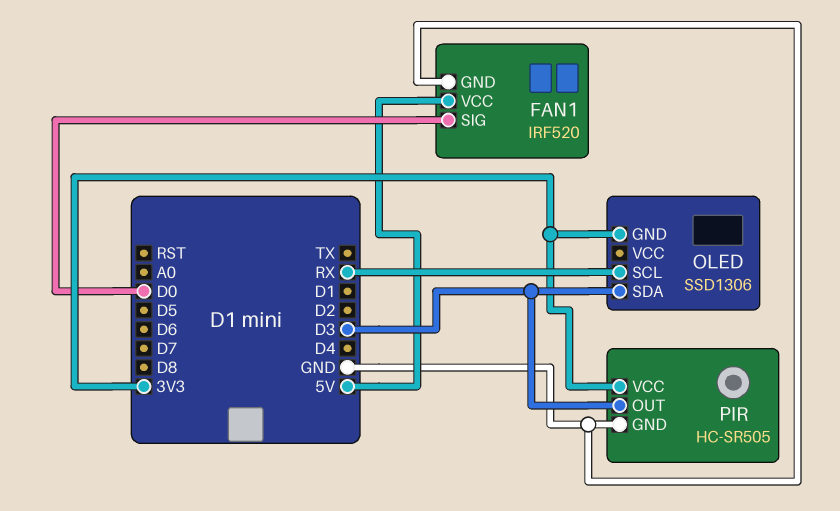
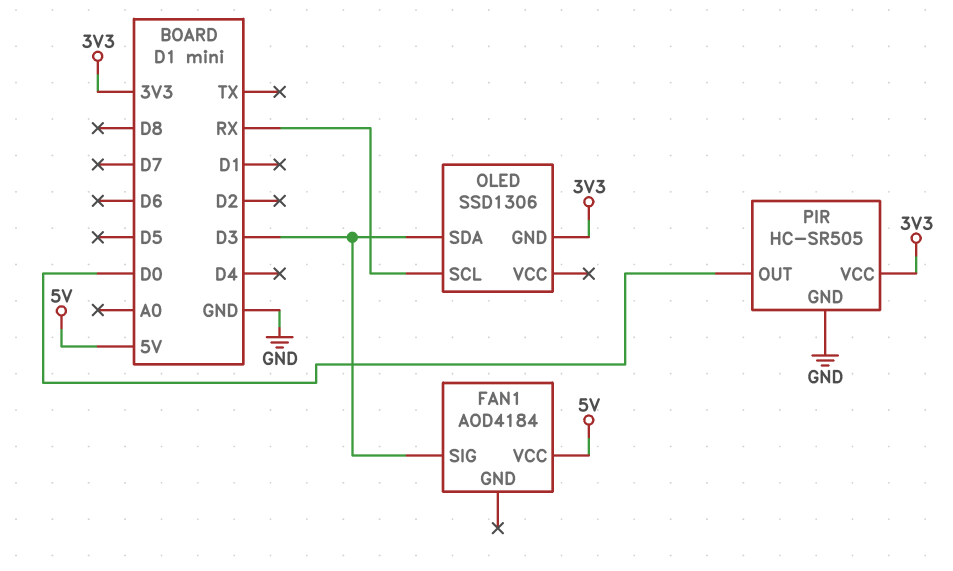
FAN1: IRF520 -> AOD4184
FAN1 pin GND: GND -> none
FAN1 pin SIG: D0 -> D3
PIR pin OUT: D3 -> D0

